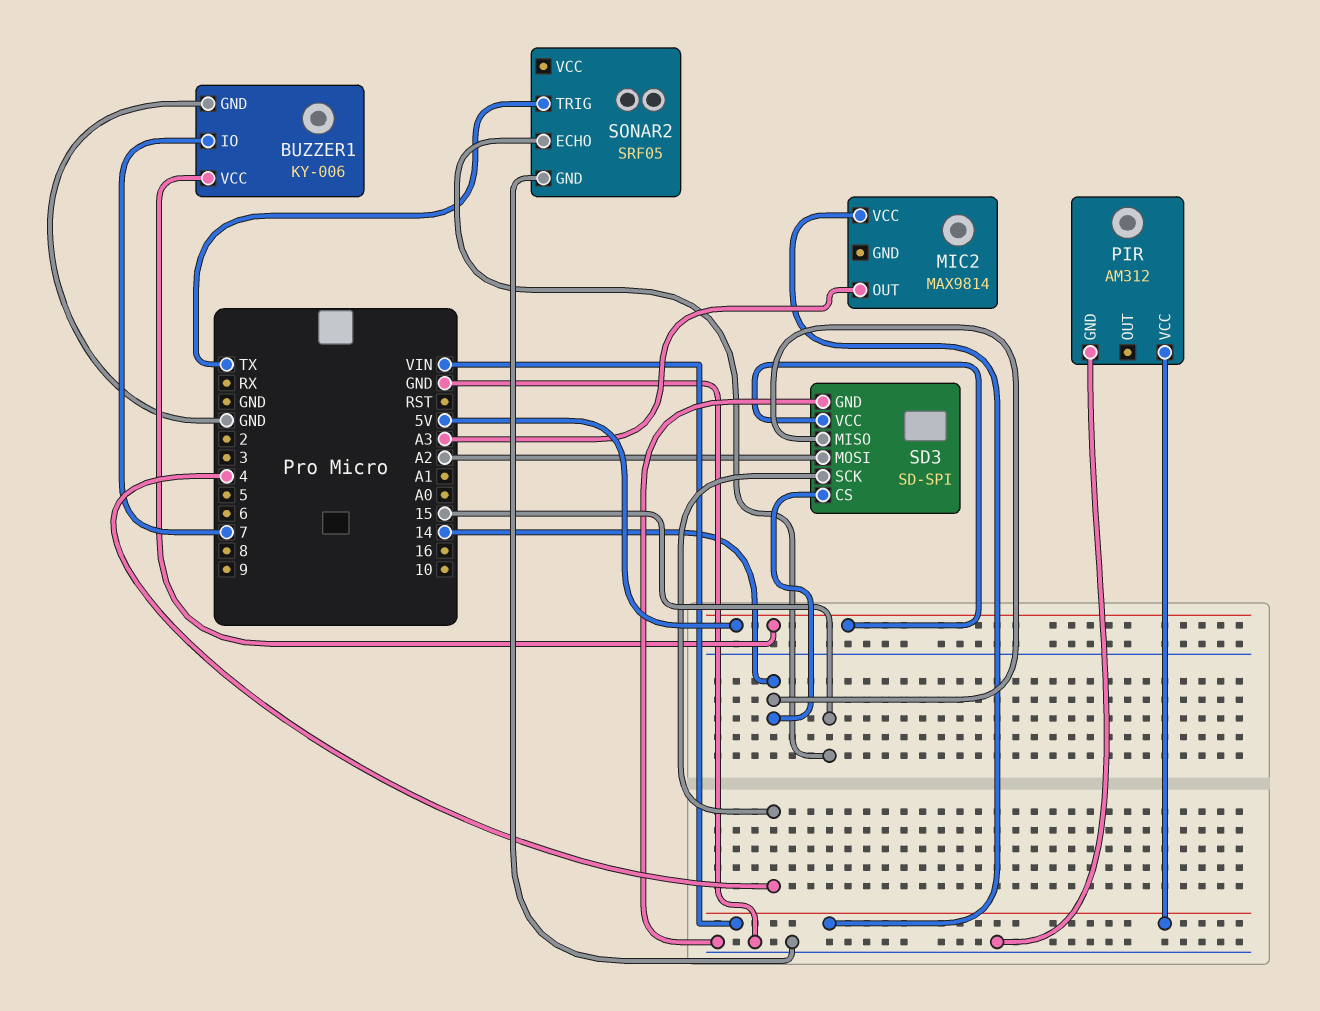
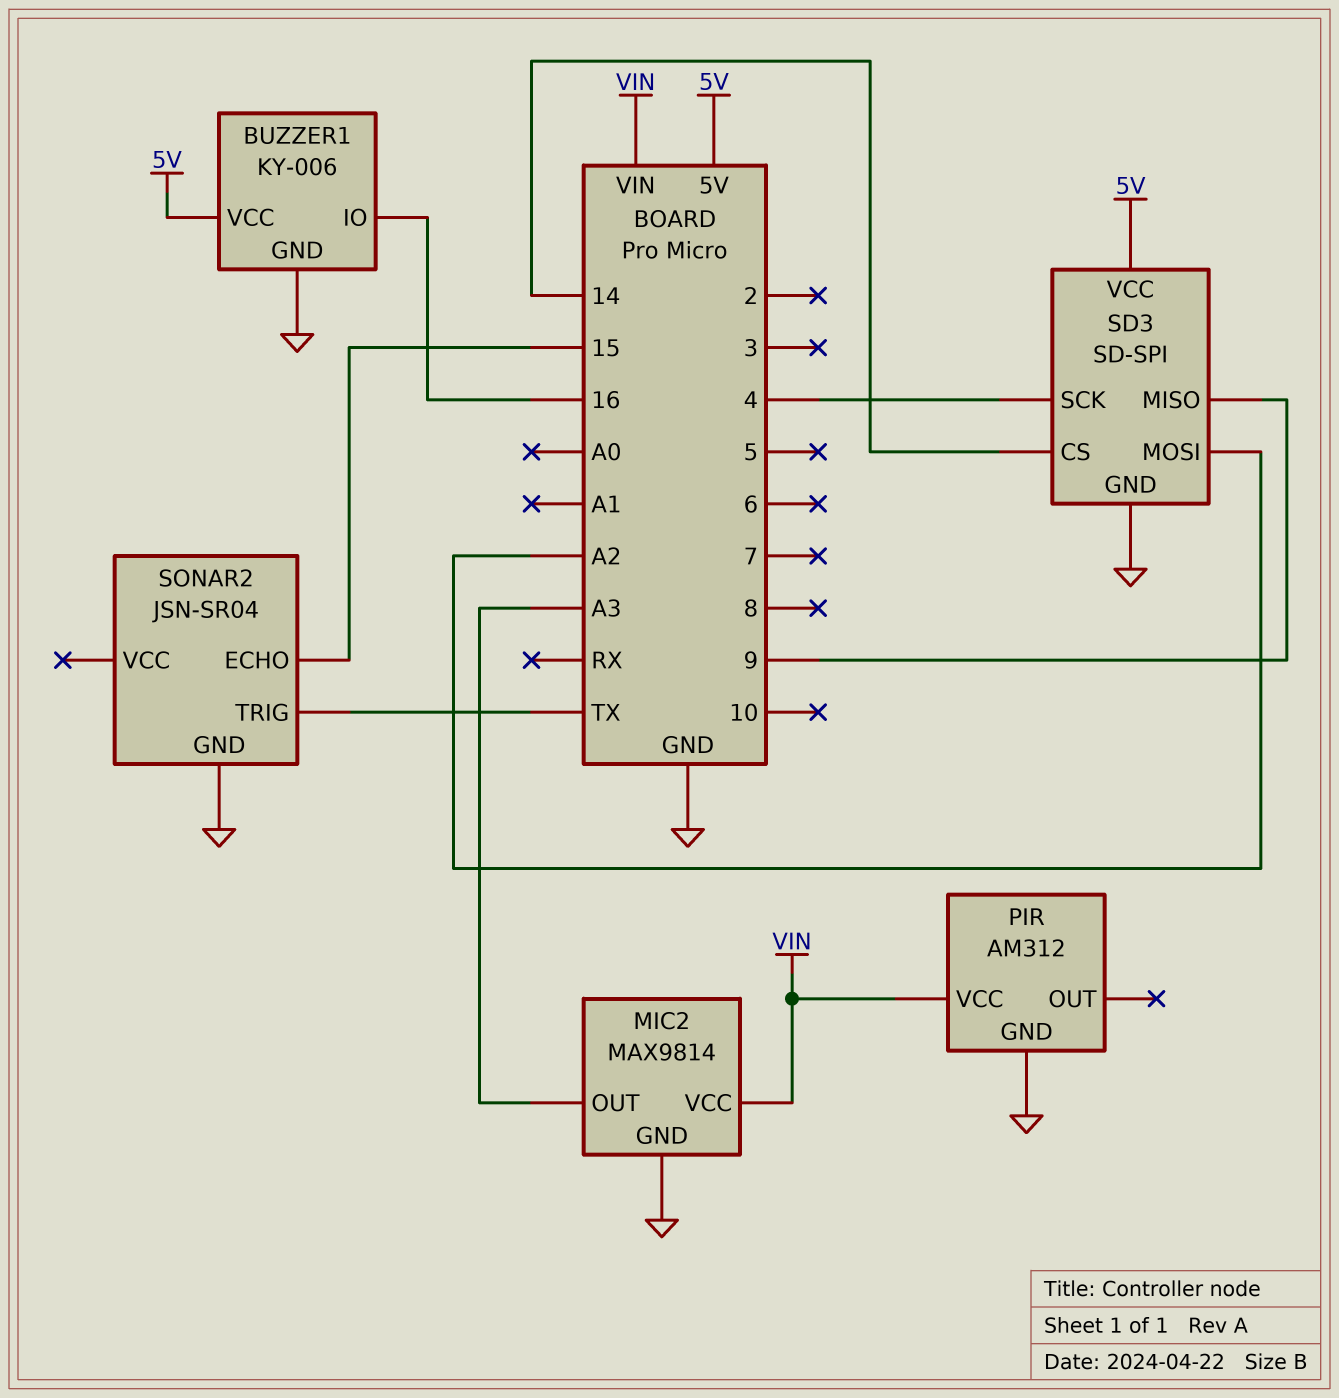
BUZZER1 pin IO: 7 -> 16
MIC2 pin GND: none -> GND
SD3 pin MISO: 14 -> 9
SONAR2: SRF05 -> JSN-SR04

